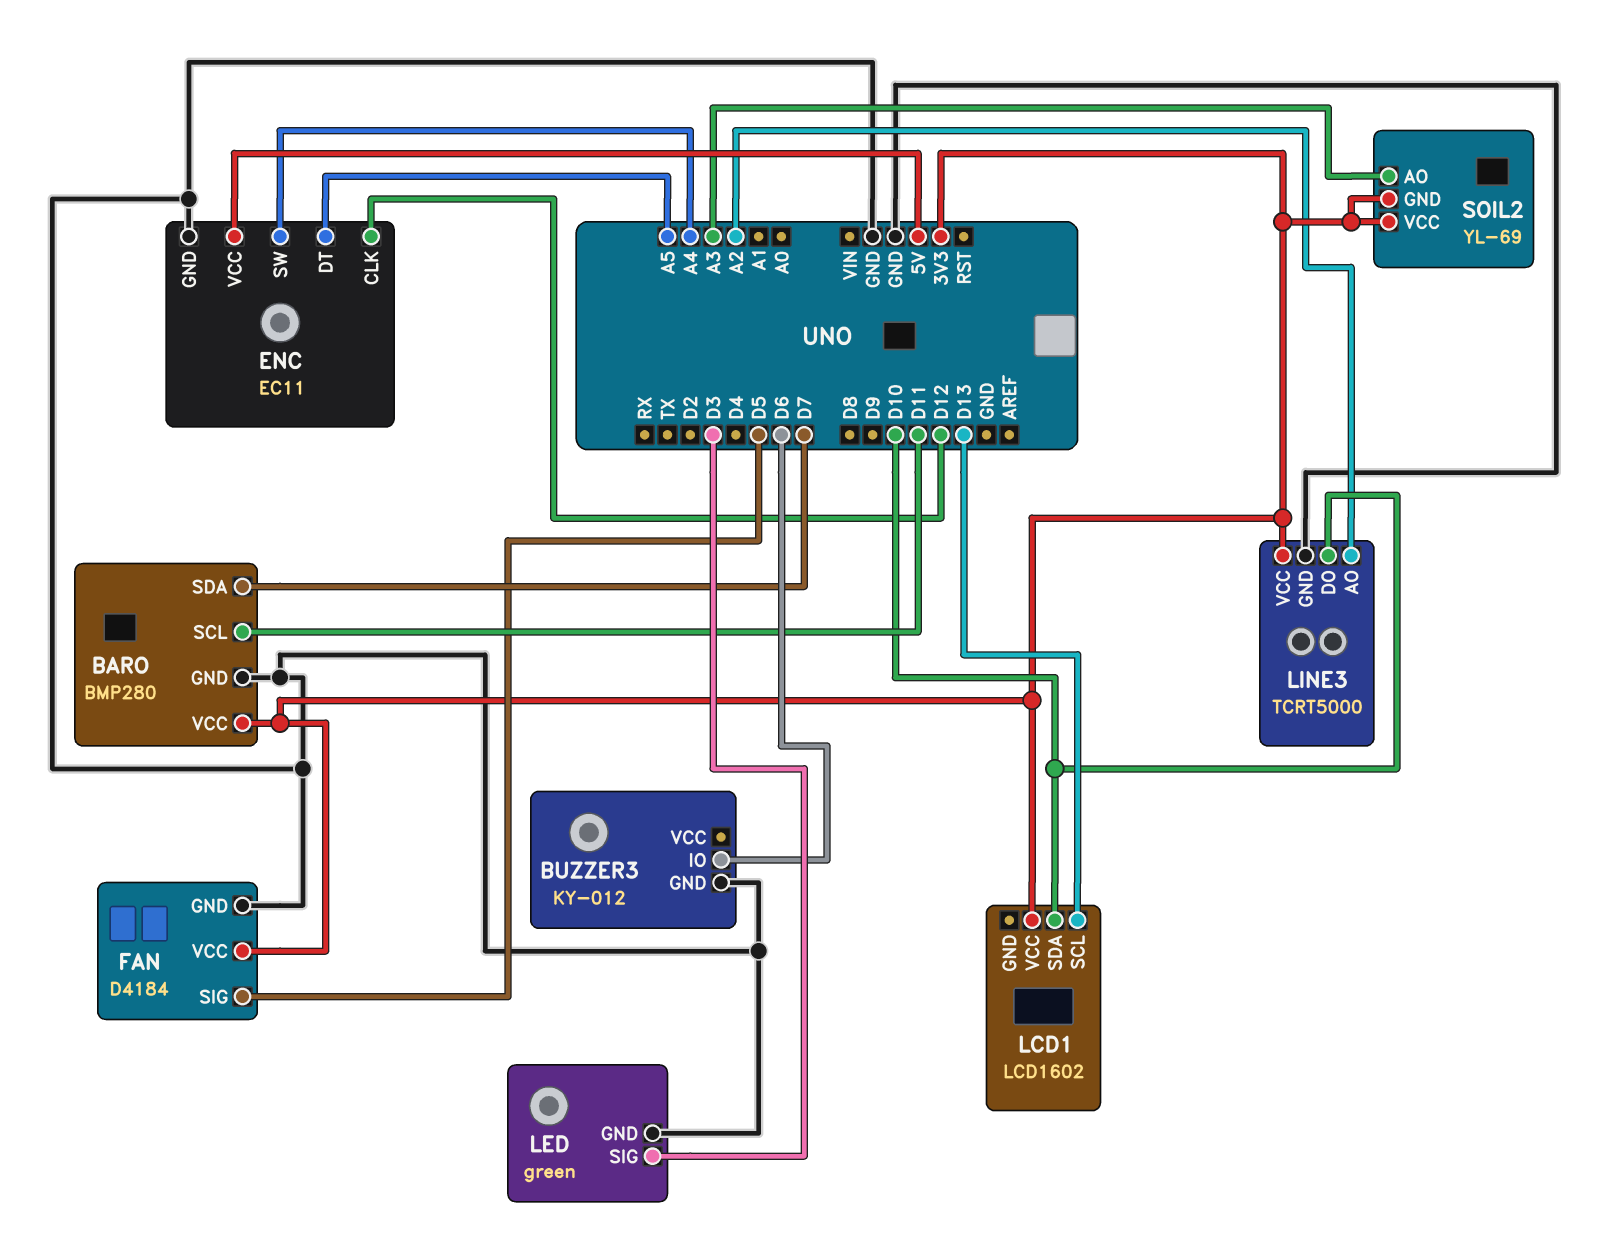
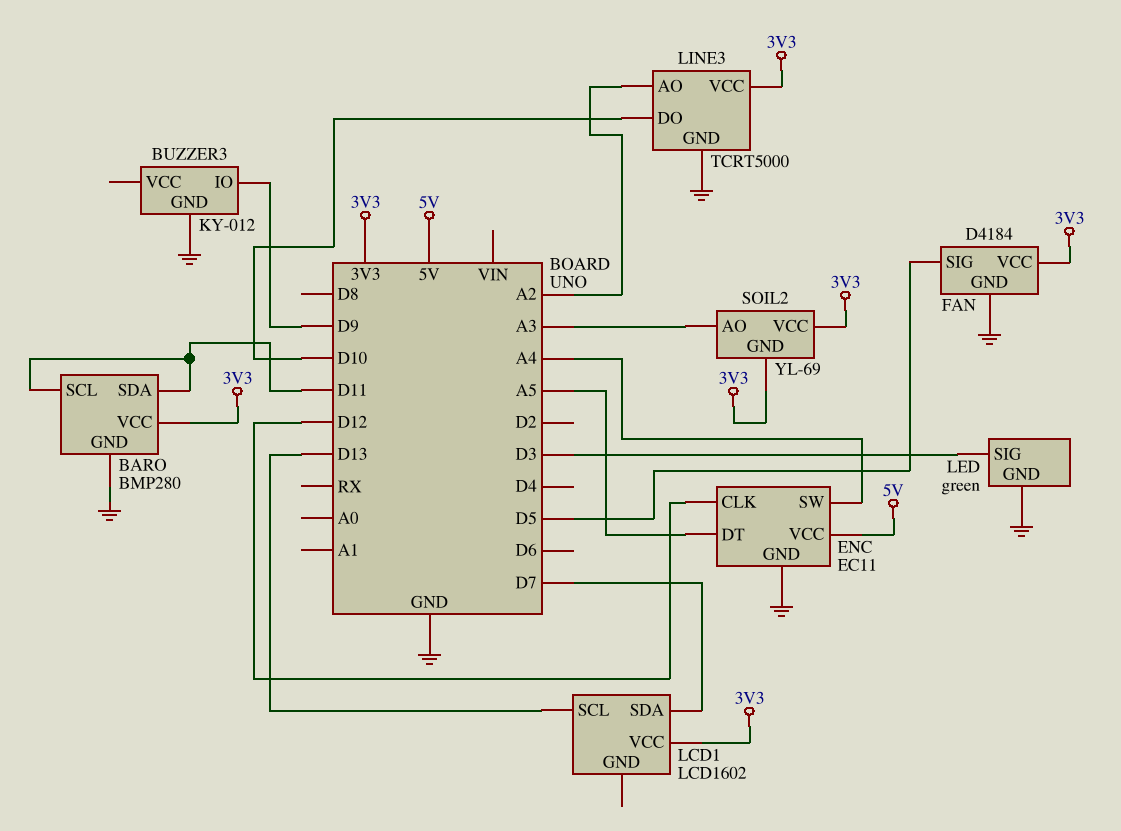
BARO pin SDA: D7 -> D11
BUZZER3 pin IO: D6 -> D9
LCD1 pin SDA: D10 -> D7

